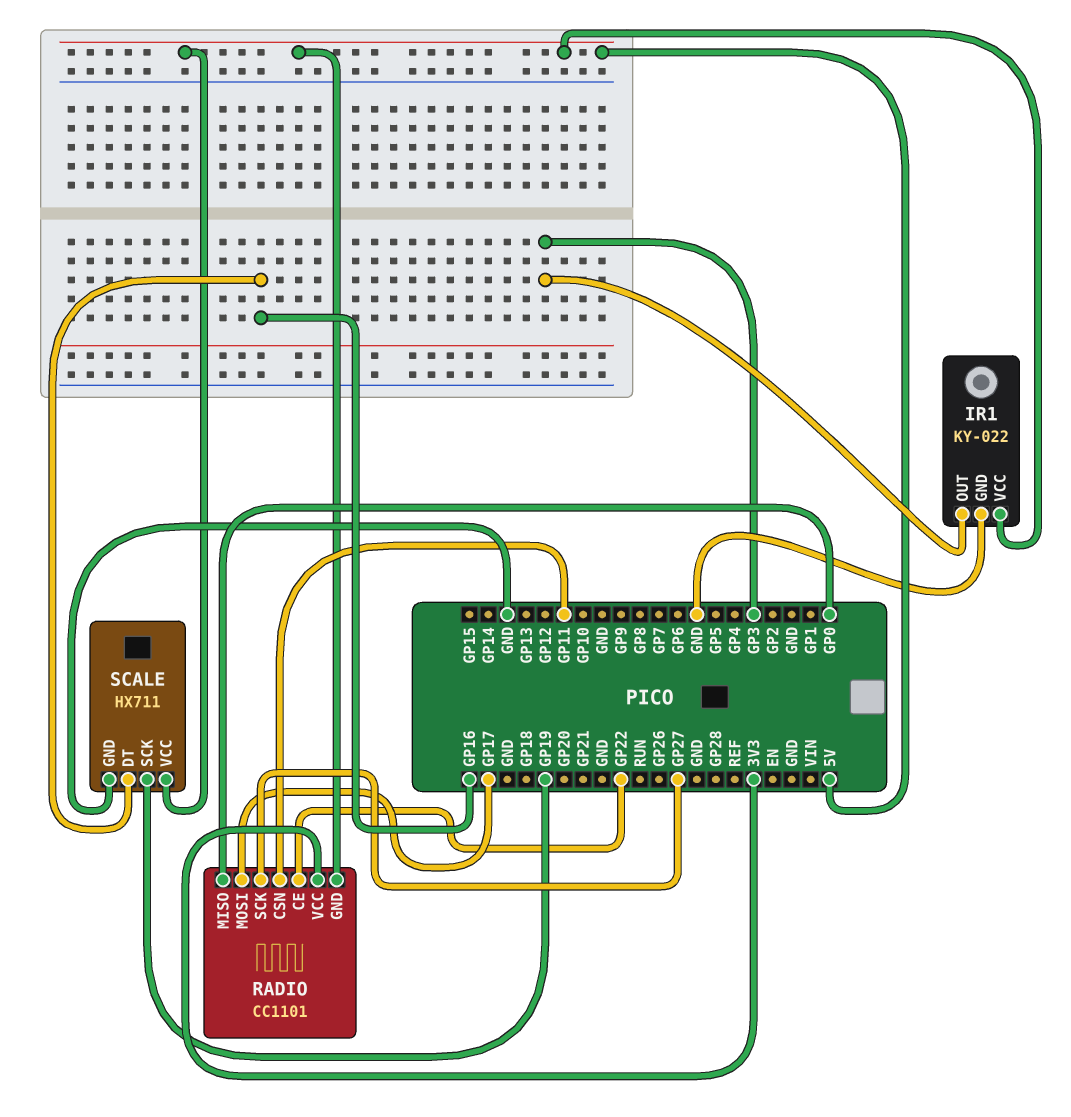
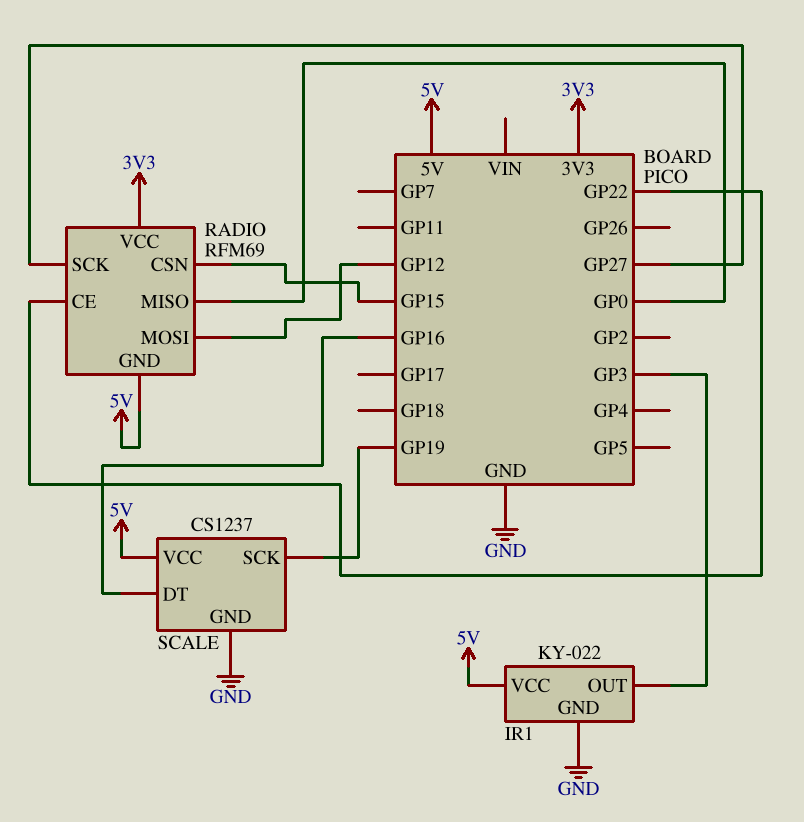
RADIO: CC1101 -> RFM69
RADIO pin CSN: GP11 -> GP15
RADIO pin MOSI: GP17 -> GP12
SCALE: HX711 -> CS1237

